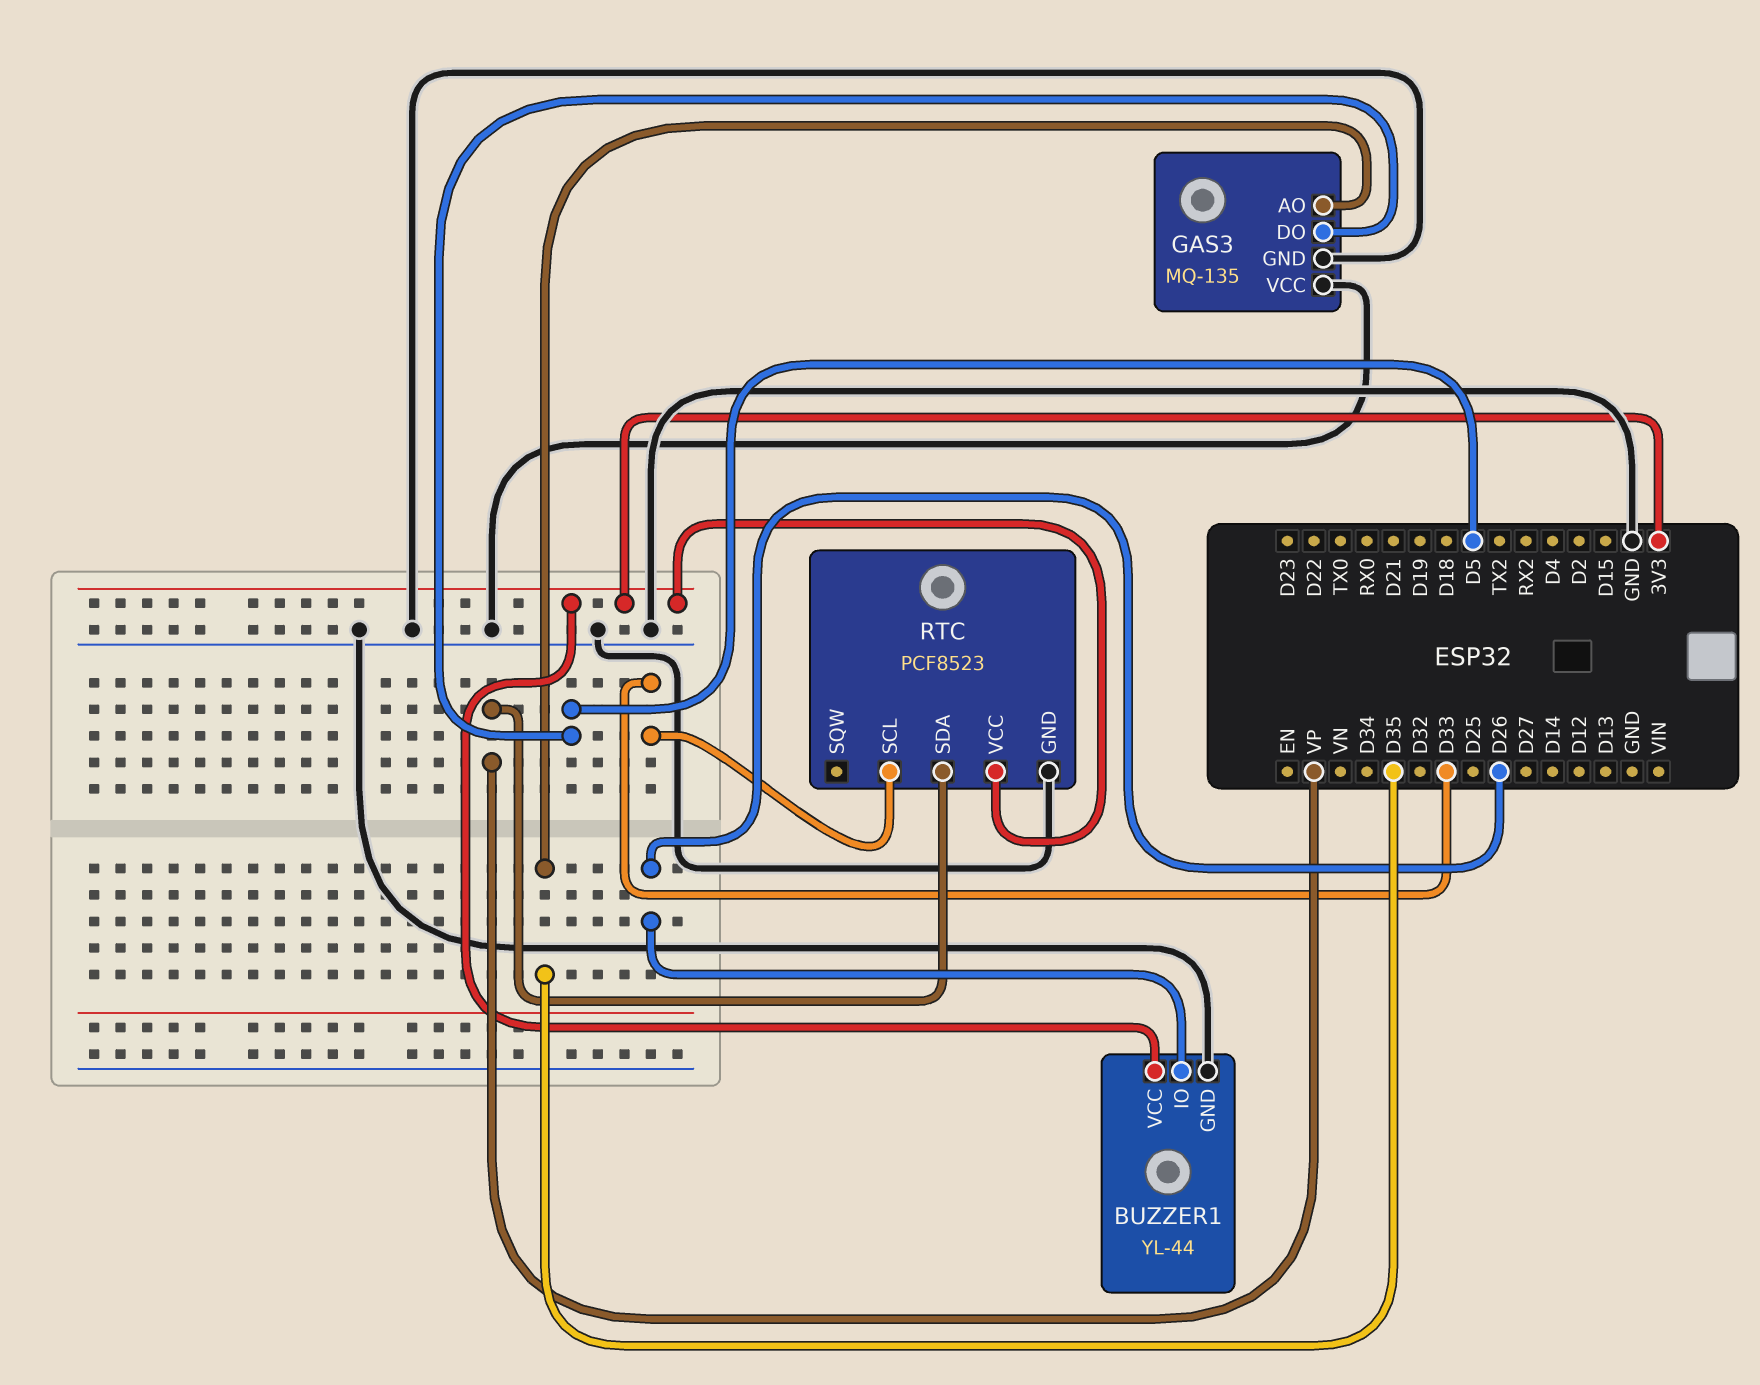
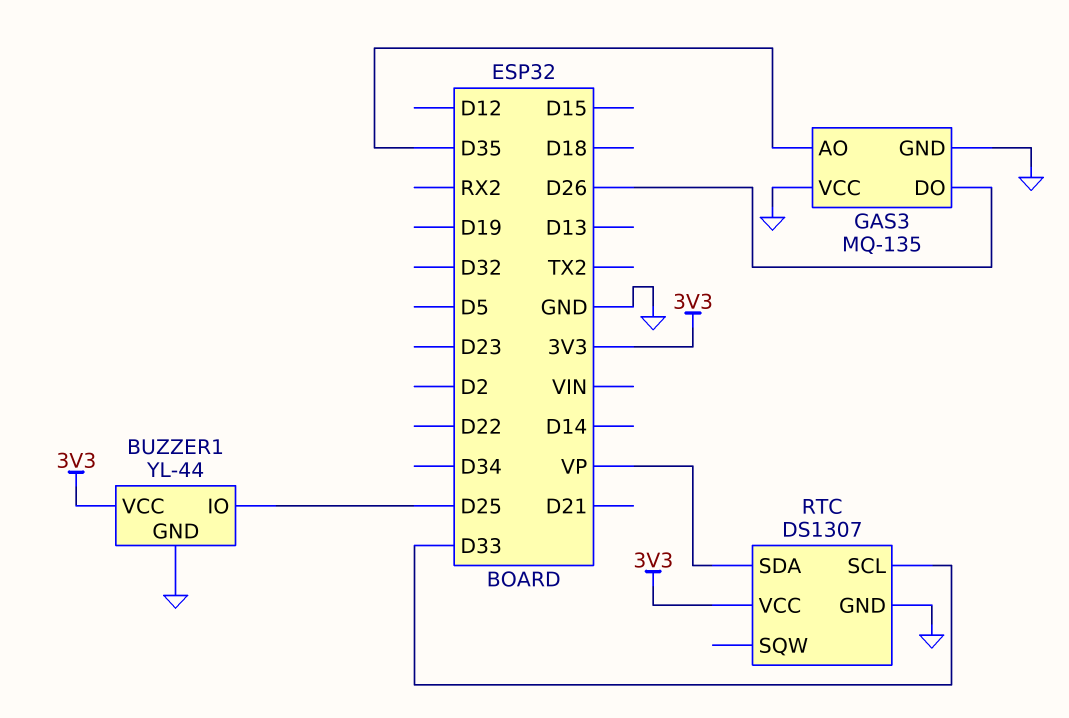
BUZZER1 pin IO: D26 -> D25
GAS3 pin DO: D5 -> D26
RTC: PCF8523 -> DS1307

